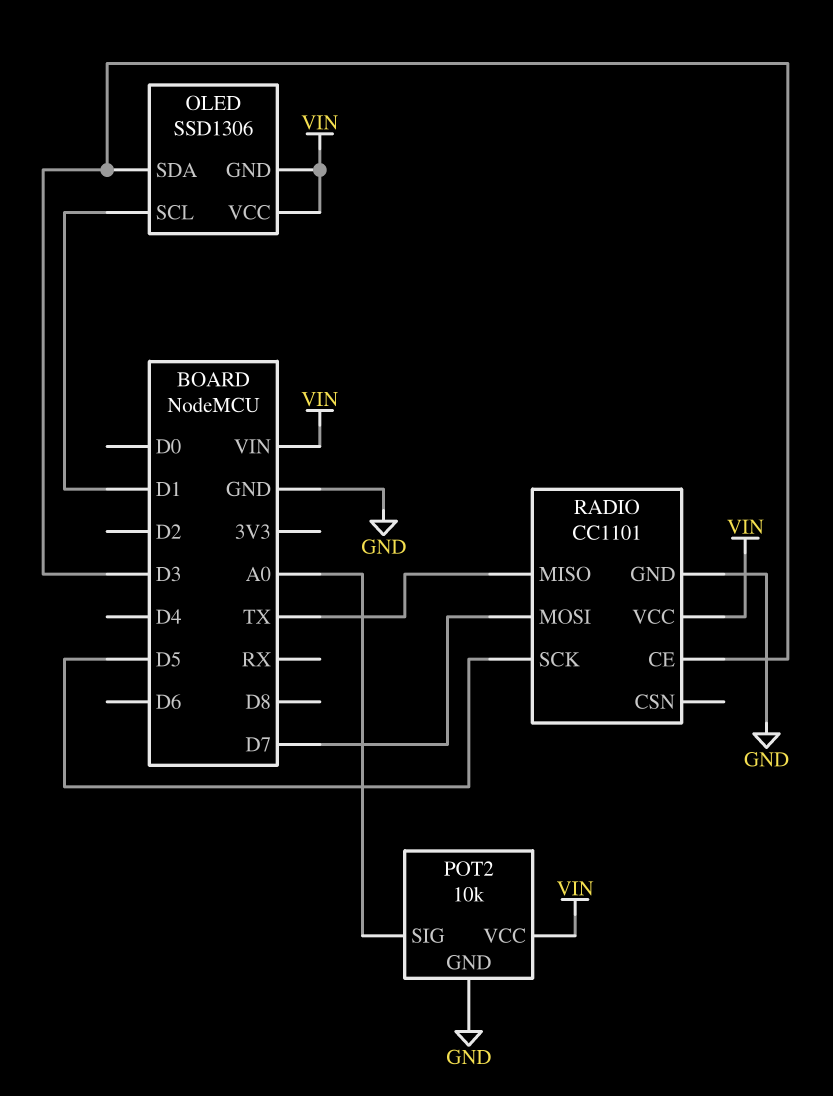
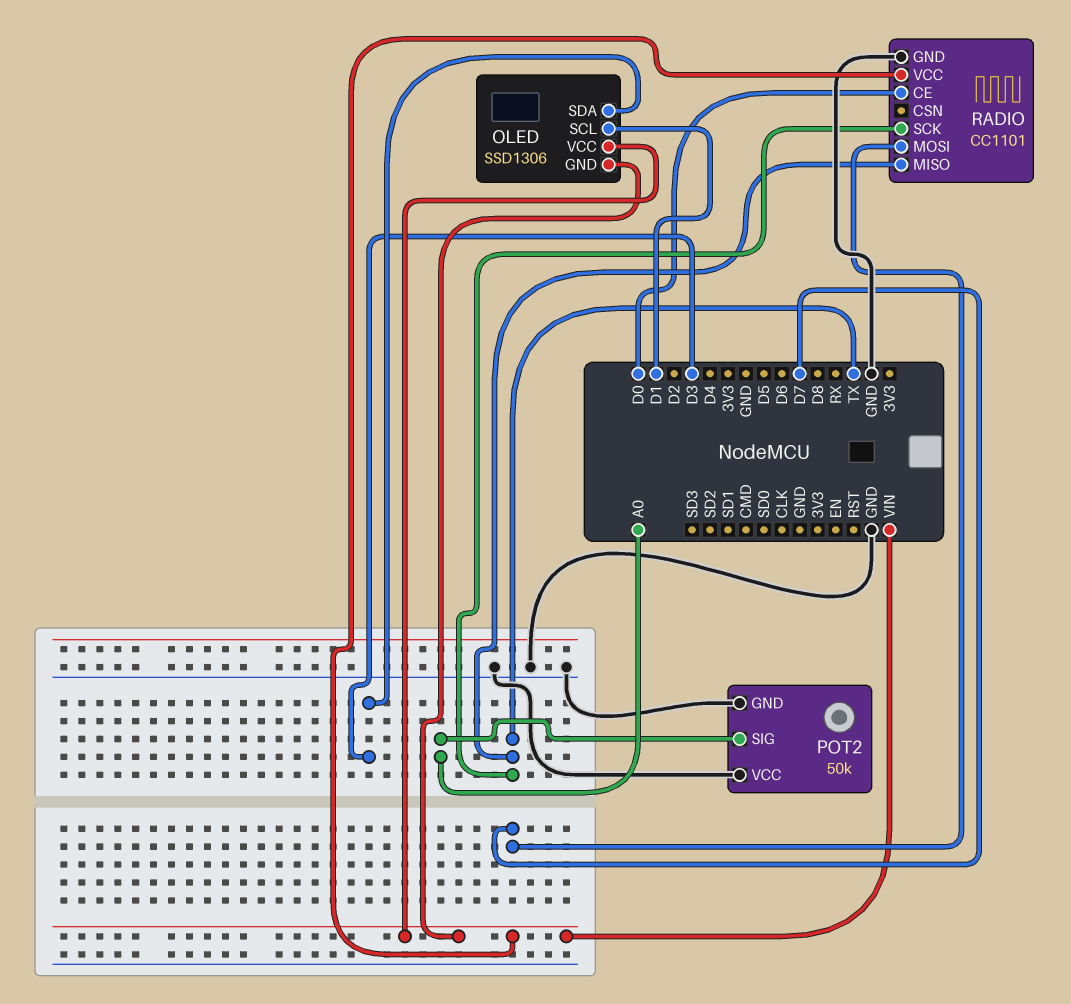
POT2: 10k -> 50k
POT2 pin VCC: VIN -> GND
RADIO pin CE: D3 -> D0
RADIO pin SCK: D5 -> TX

